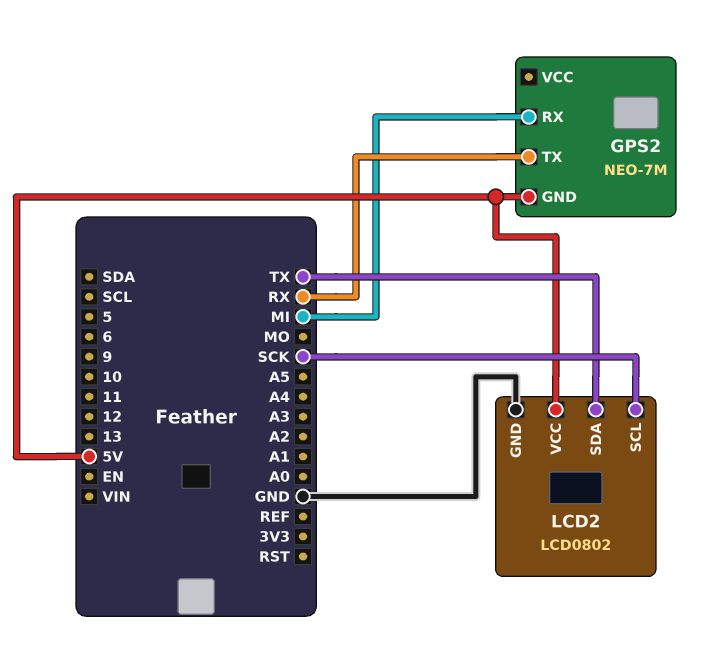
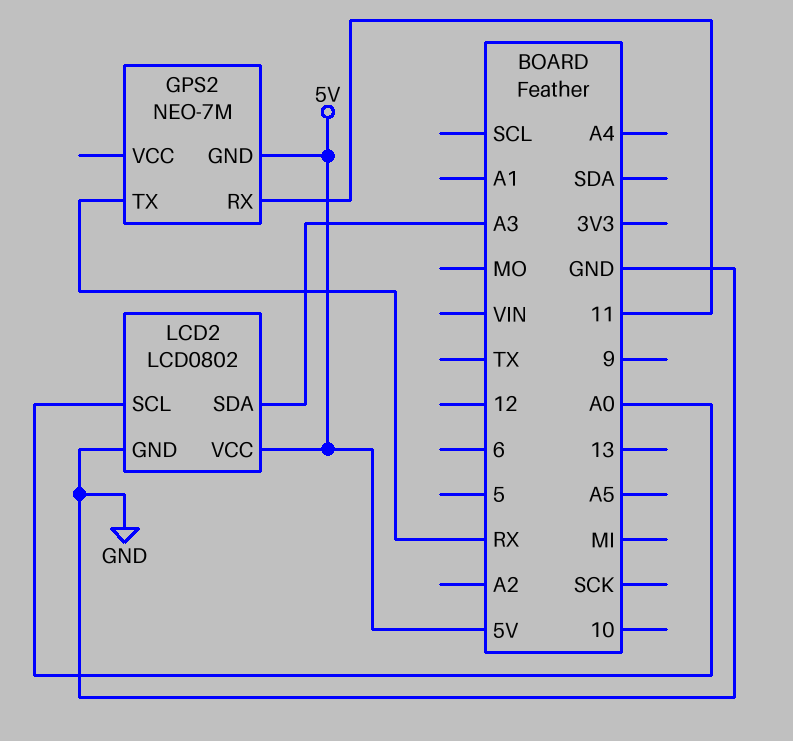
GPS2 pin RX: MI -> 11
LCD2 pin SCL: SCK -> A0
LCD2 pin SDA: TX -> A3

